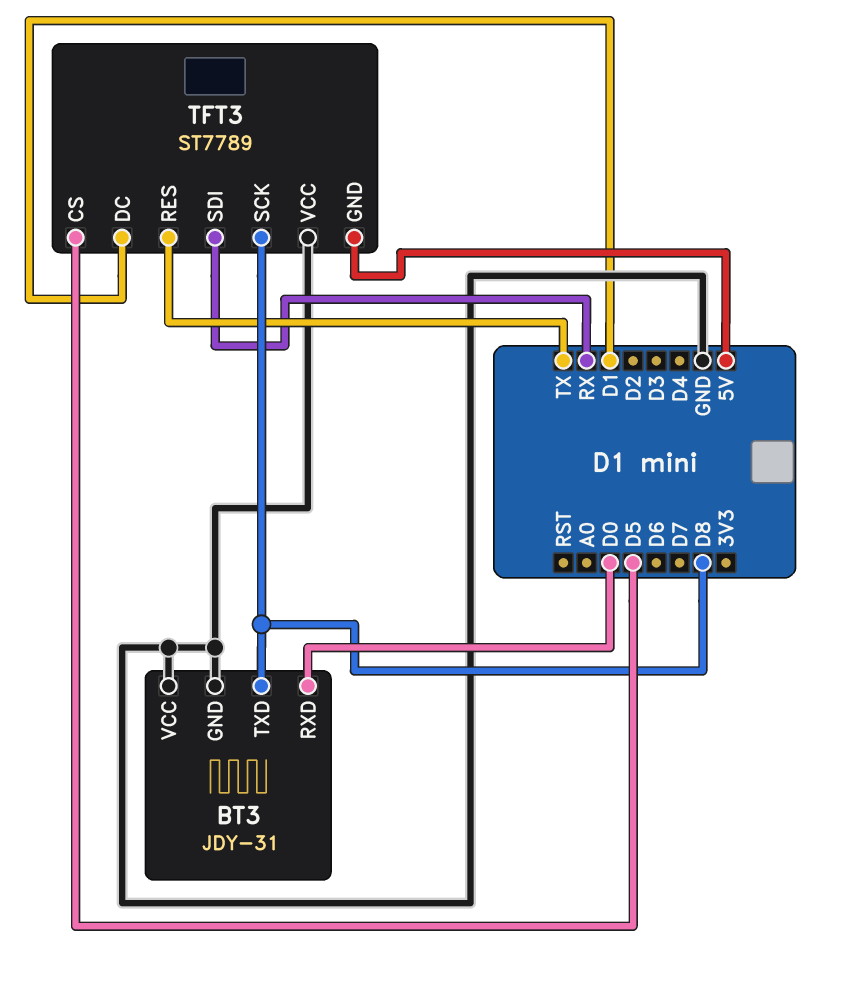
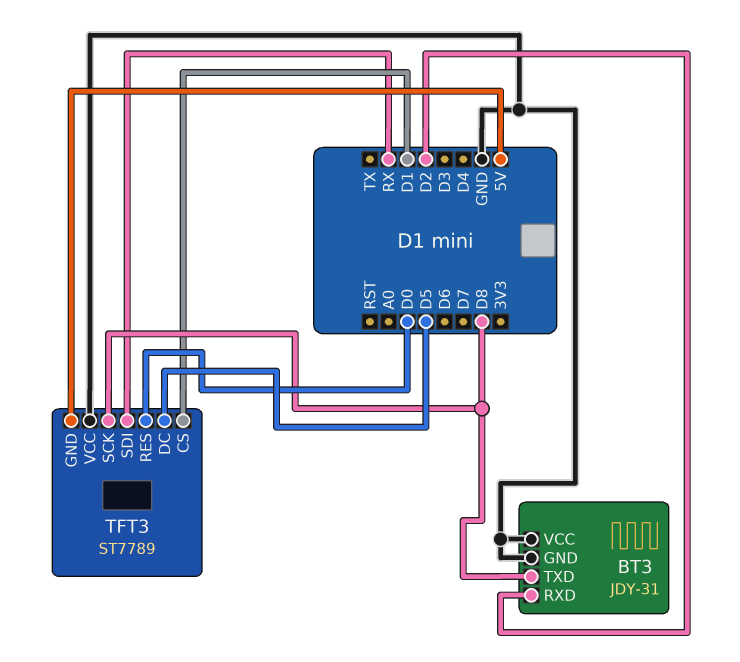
BT3 pin RXD: D0 -> D2
TFT3 pin CS: D5 -> D1
TFT3 pin DC: D1 -> D5
TFT3 pin RES: TX -> D0

